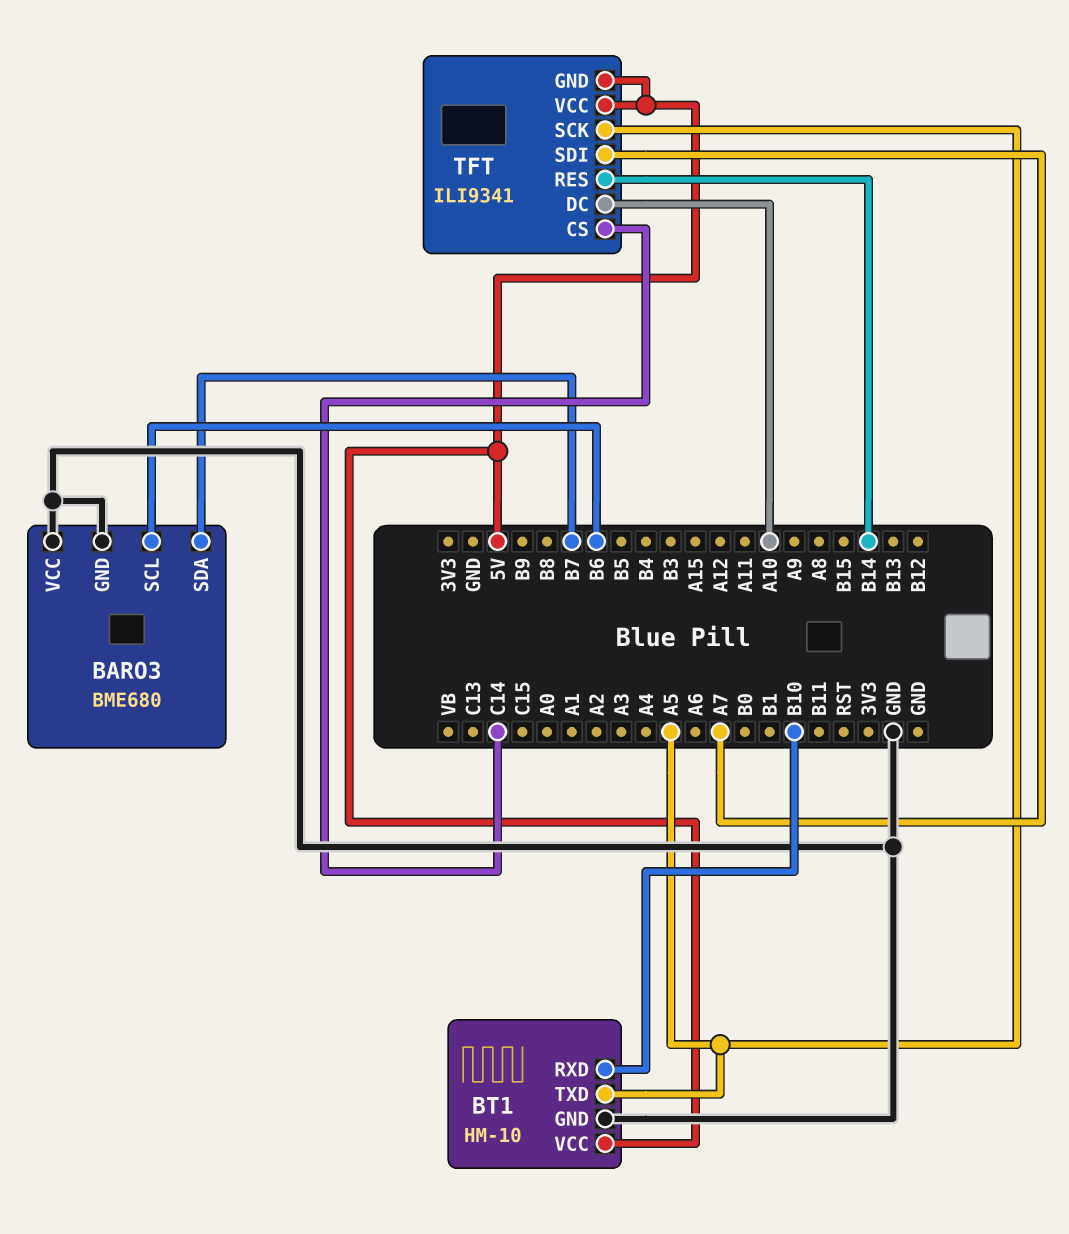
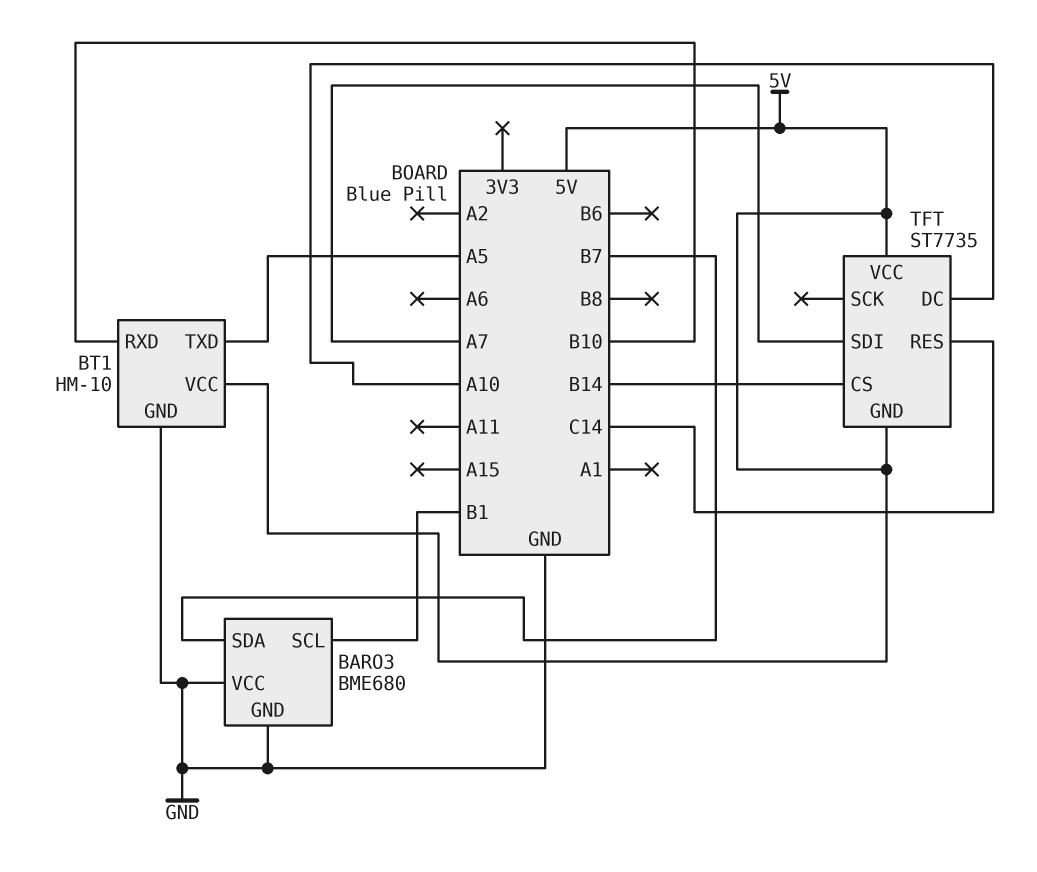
BARO3 pin SCL: B6 -> B1
TFT: ILI9341 -> ST7735
TFT pin CS: C14 -> B14
TFT pin RES: B14 -> C14
TFT pin SCK: A5 -> none

